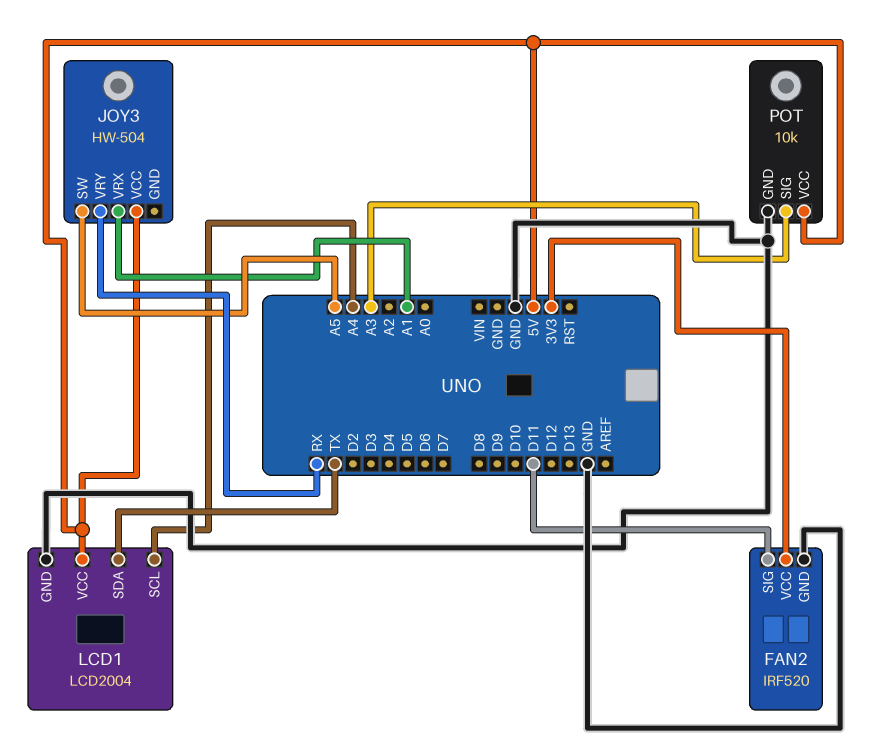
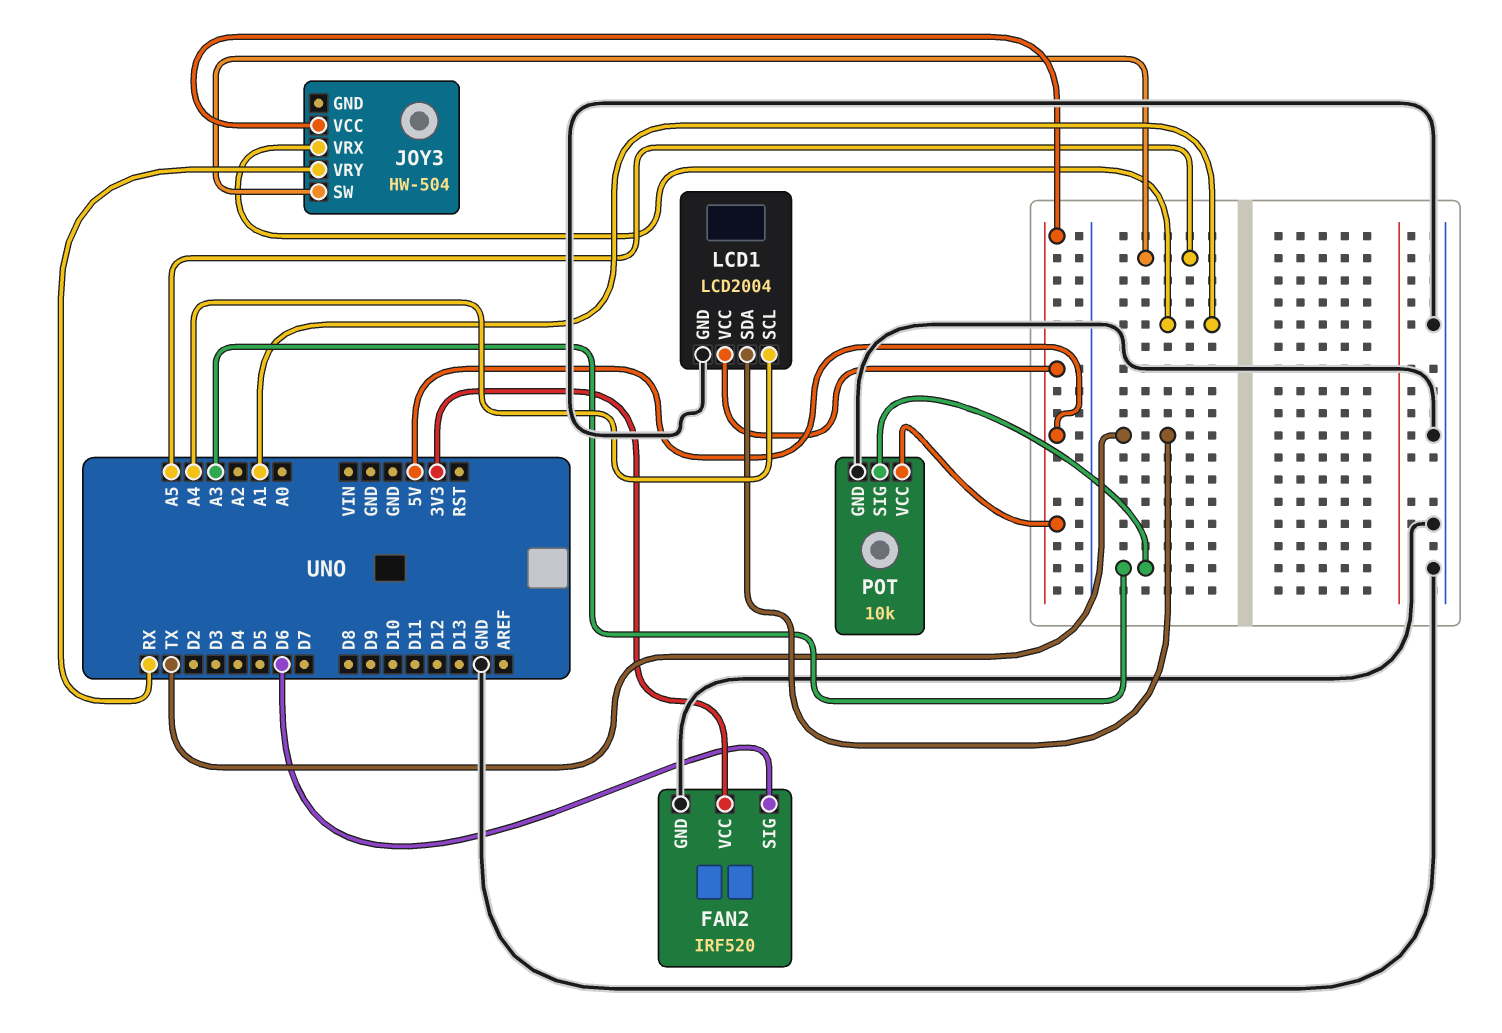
FAN2 pin SIG: D11 -> D6

